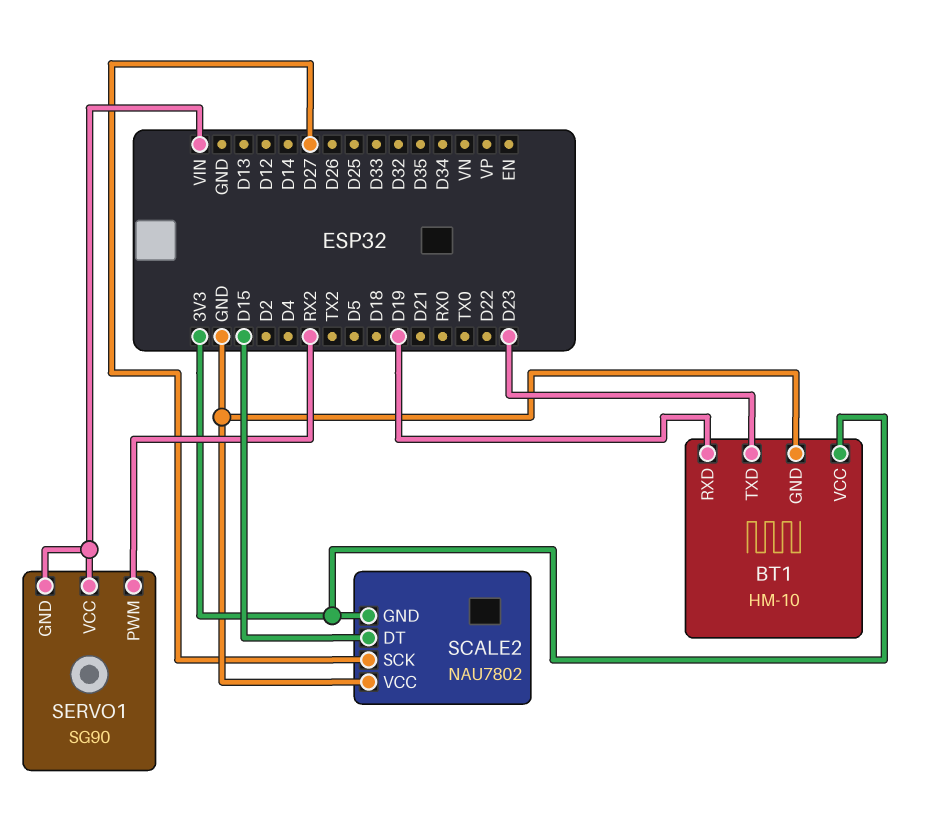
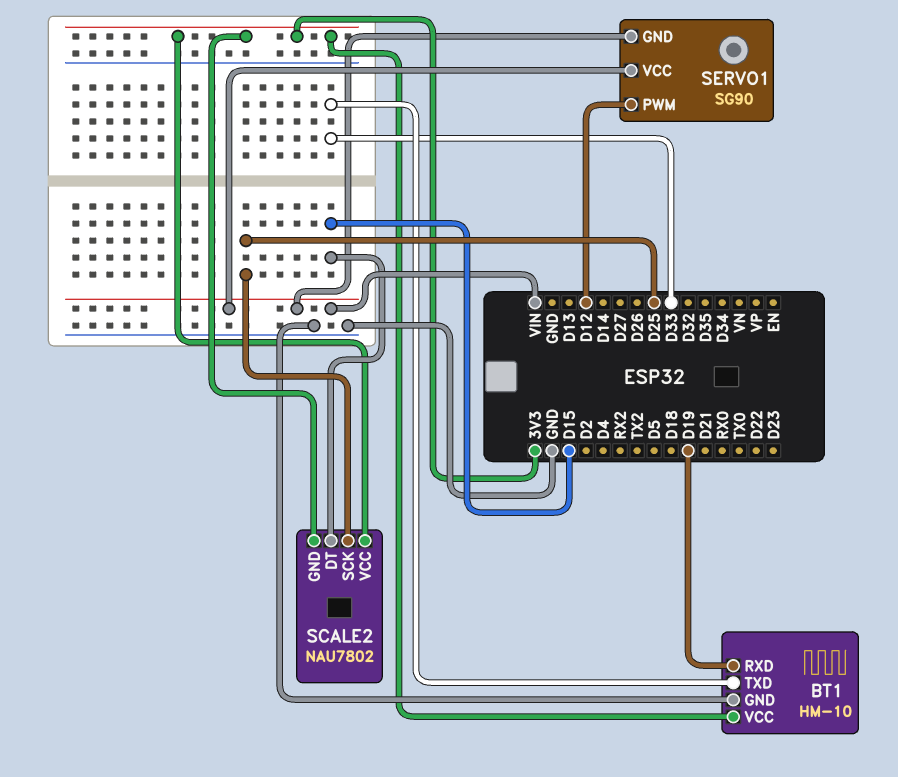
BT1 pin TXD: D23 -> D33
SCALE2 pin SCK: D27 -> D25
SCALE2 pin VCC: GND -> 3V3
SERVO1 pin PWM: RX2 -> D12

